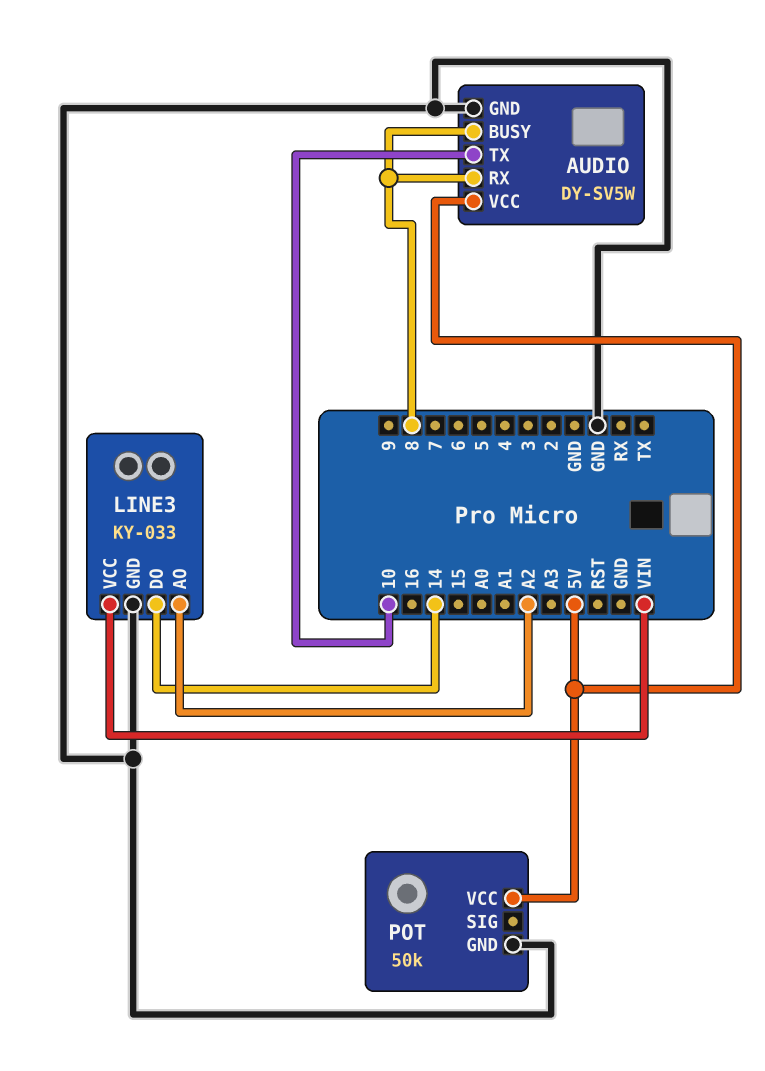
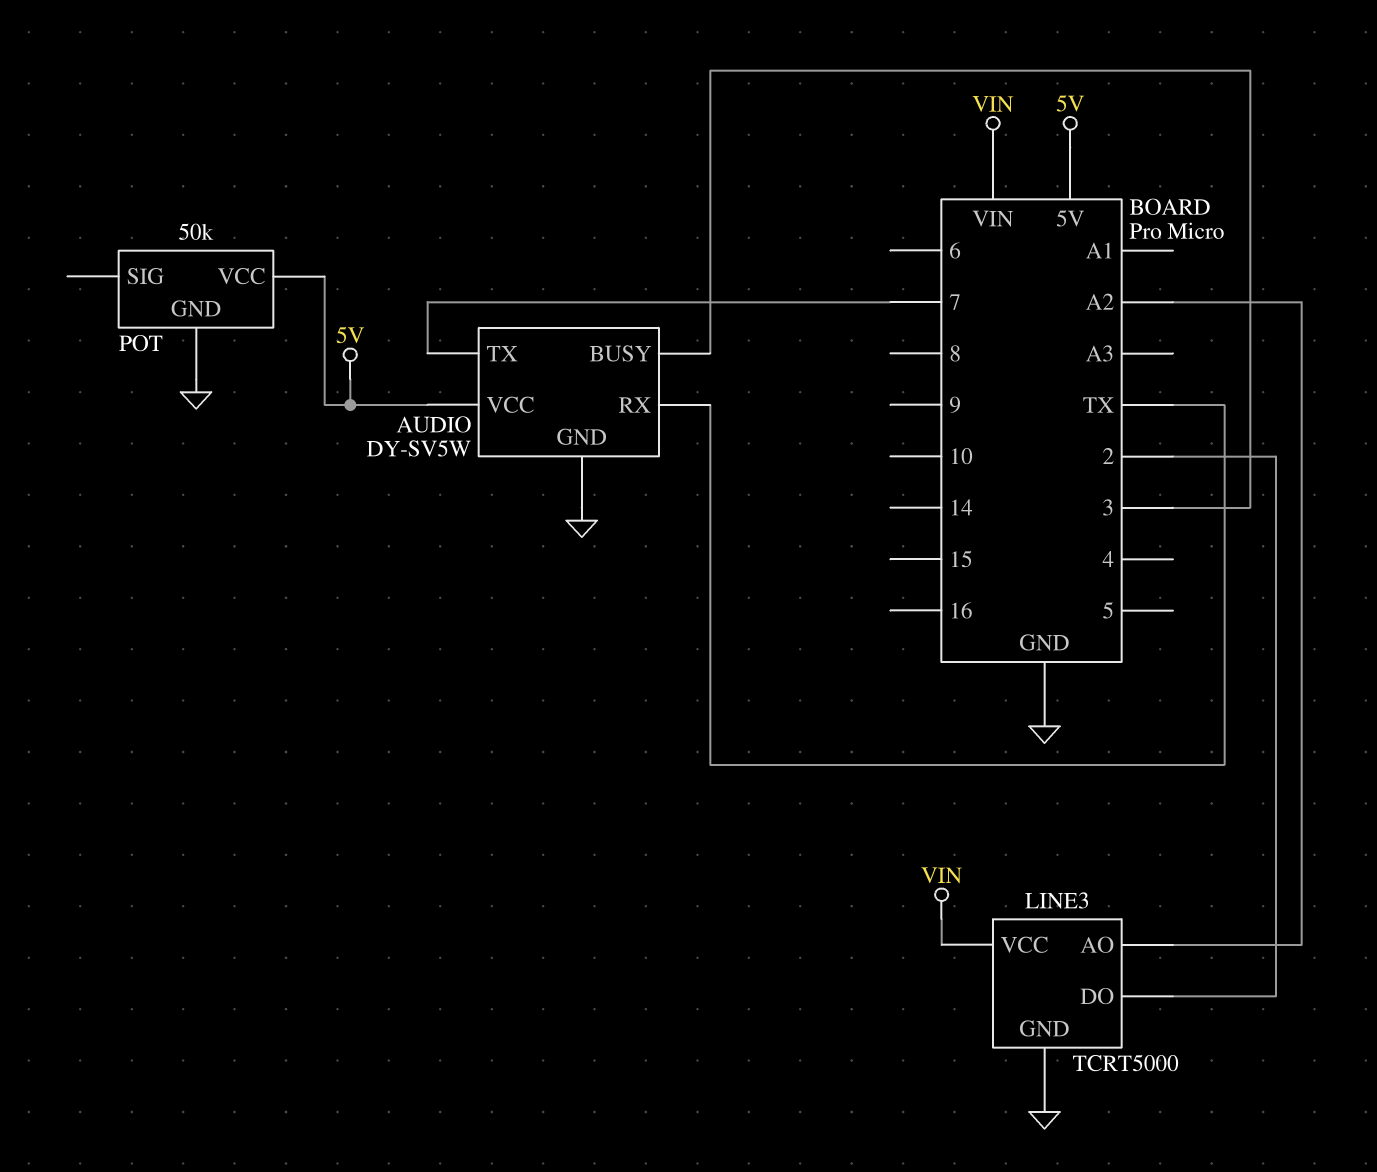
AUDIO pin BUSY: 8 -> 3
AUDIO pin RX: 8 -> TX
AUDIO pin TX: 10 -> 7
LINE3: KY-033 -> TCRT5000
LINE3 pin DO: 14 -> 2

